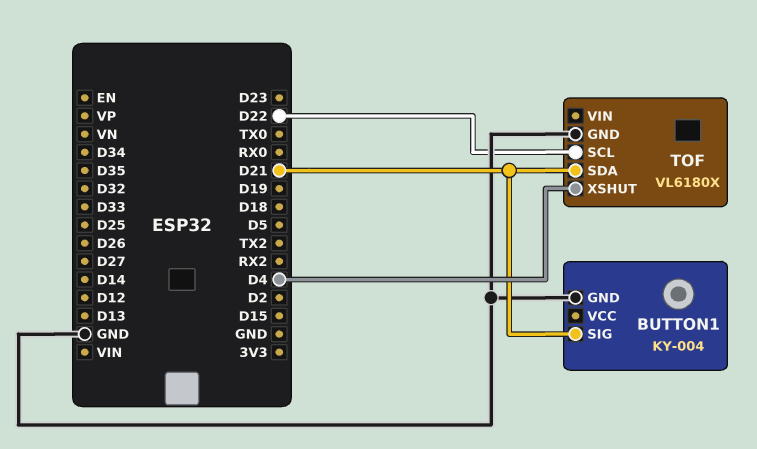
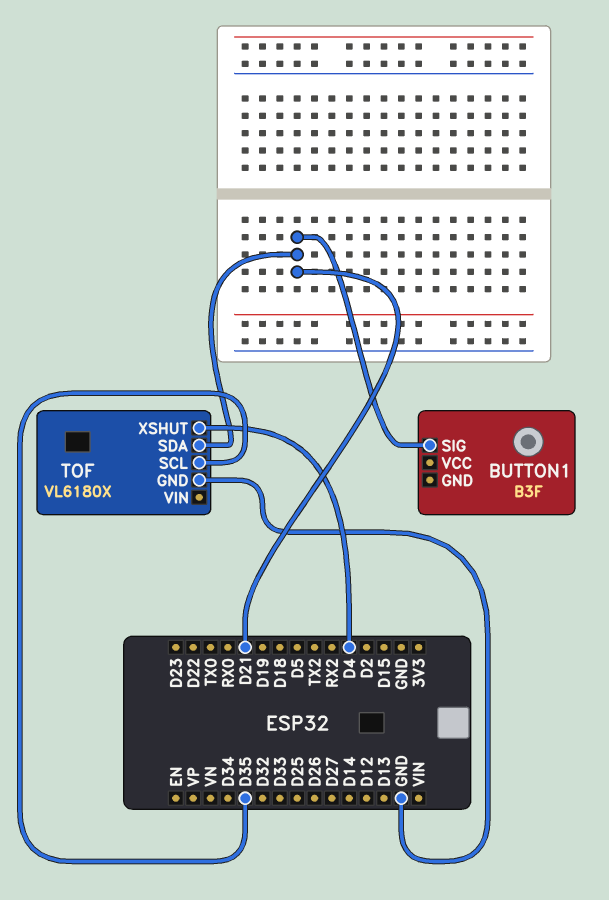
BUTTON1: KY-004 -> B3F
BUTTON1 pin GND: GND -> none
TOF pin SCL: D22 -> D35

